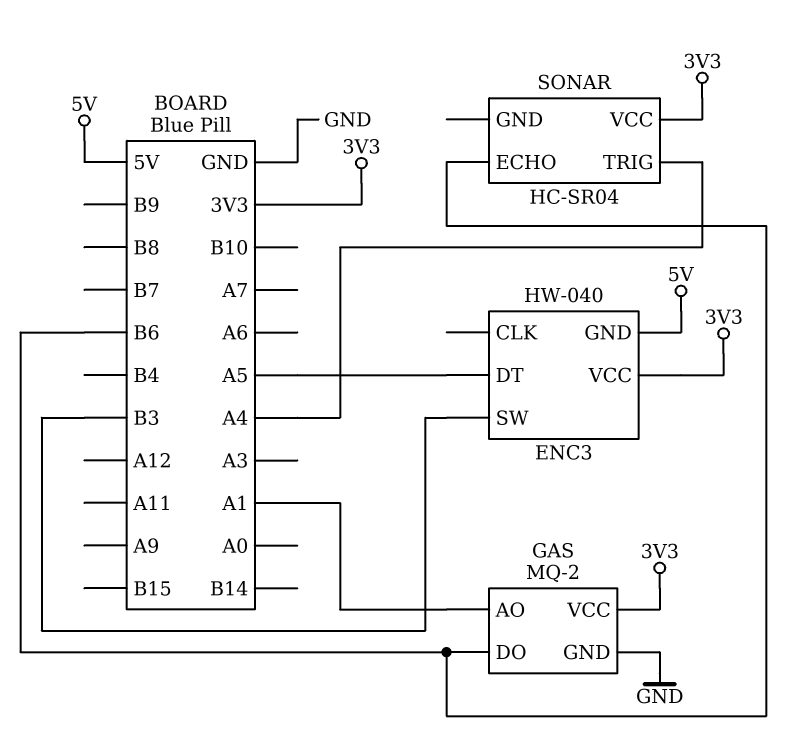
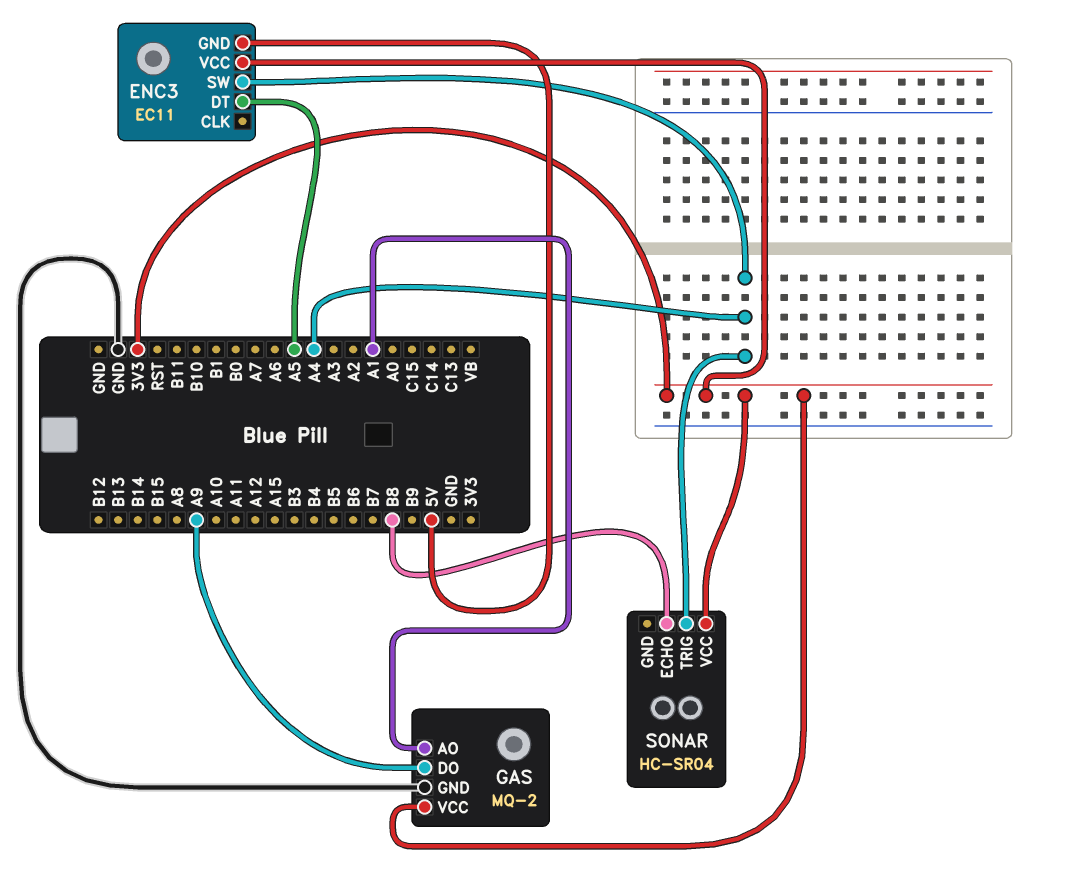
ENC3: HW-040 -> EC11
ENC3 pin SW: B3 -> A4
GAS pin DO: B6 -> A9
SONAR pin ECHO: B6 -> B8

